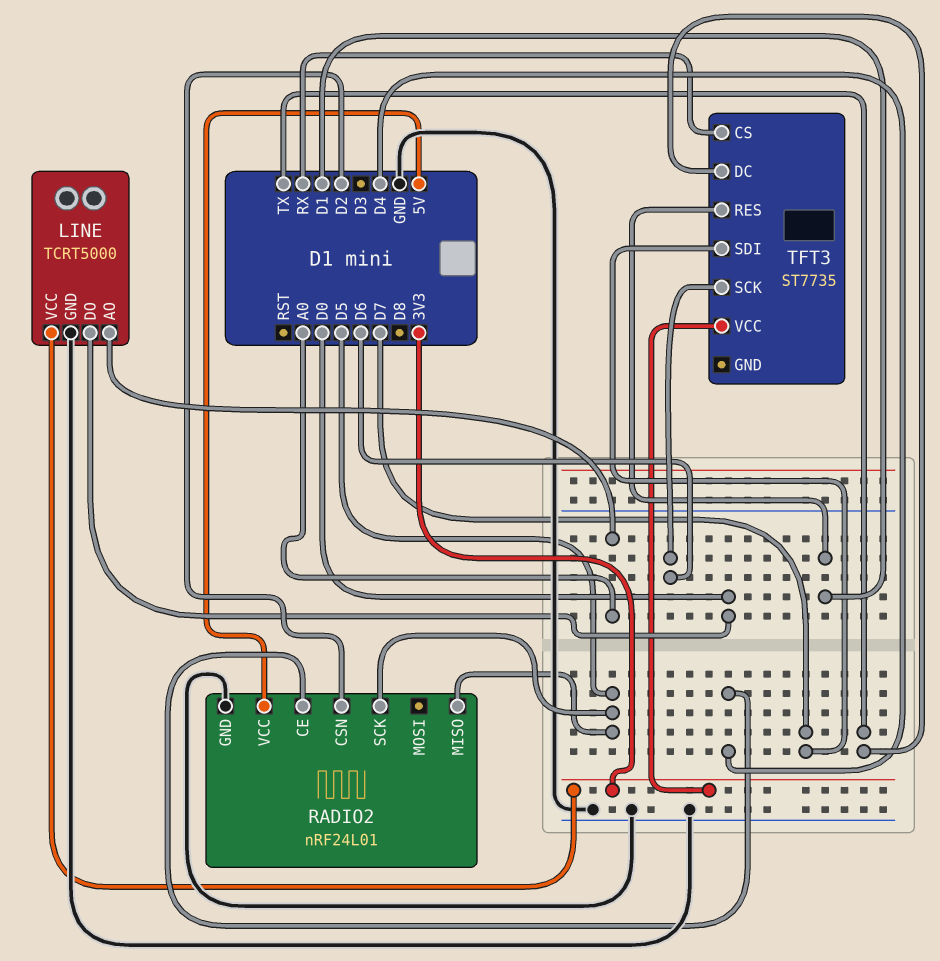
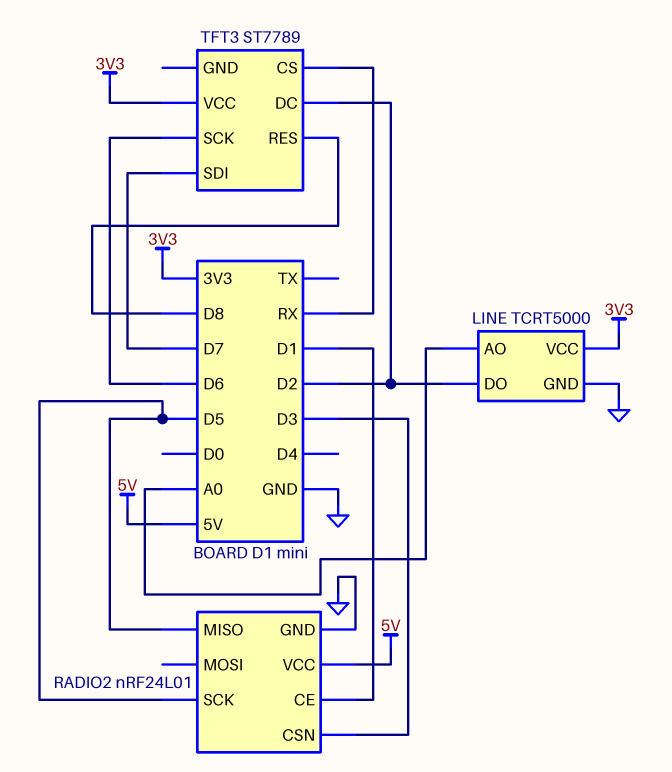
LINE pin DO: D0 -> D2
RADIO2 pin CE: D4 -> D1
RADIO2 pin CSN: D2 -> D3
TFT3: ST7735 -> ST7789
TFT3 pin DC: TX -> D2
TFT3 pin RES: D1 -> D8

